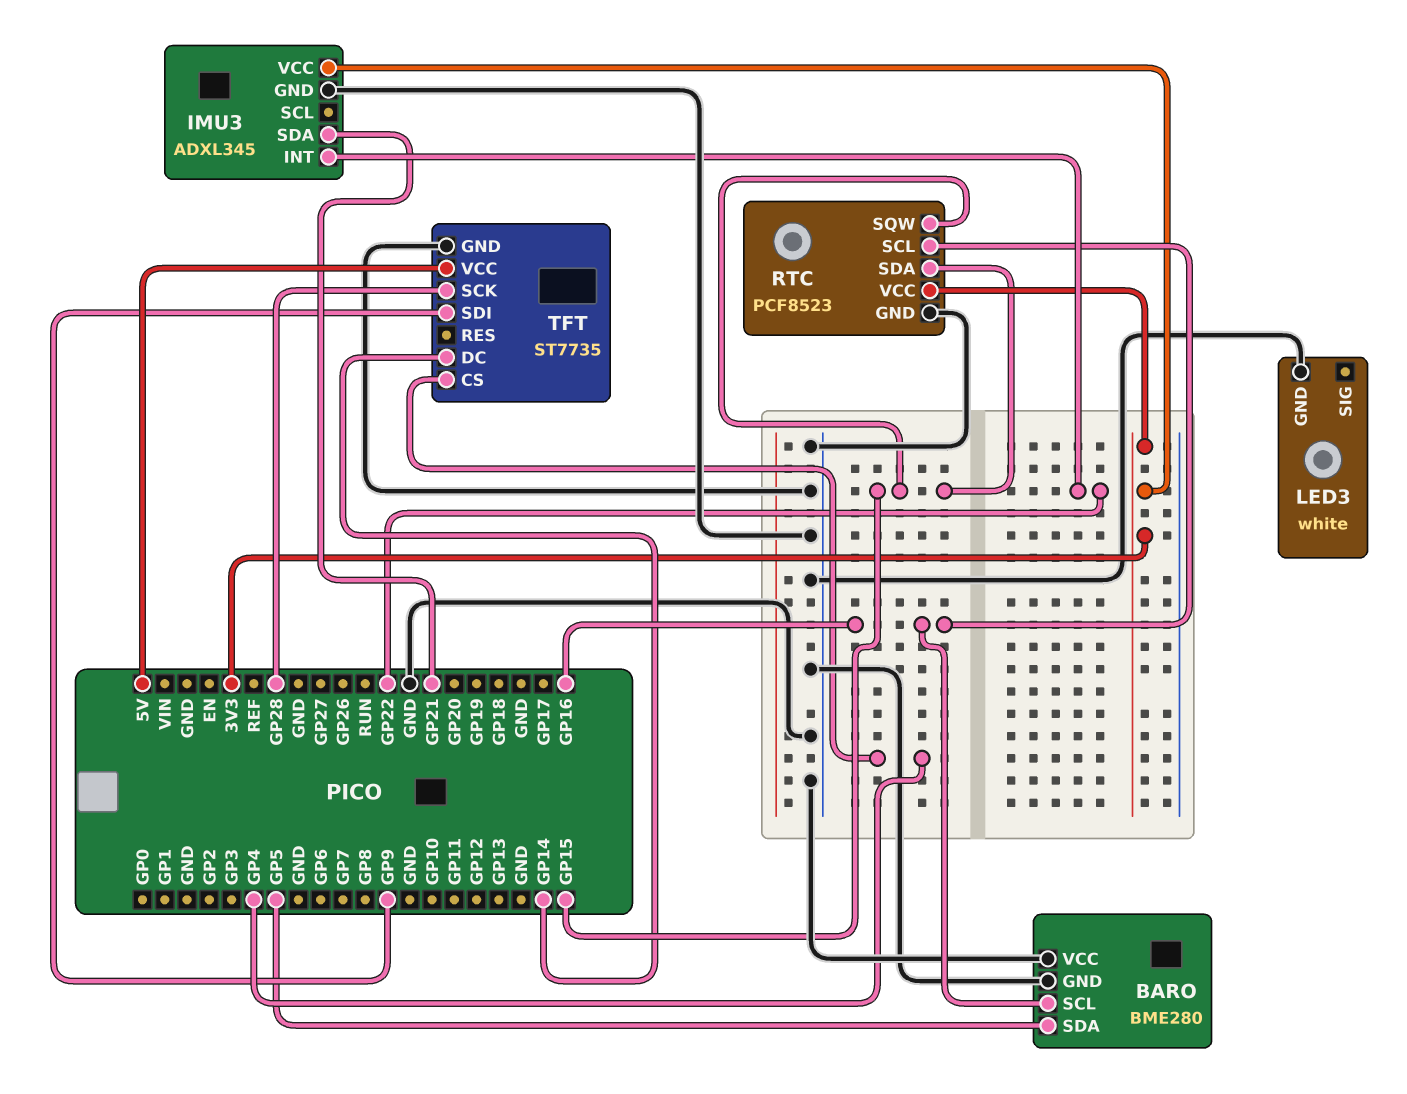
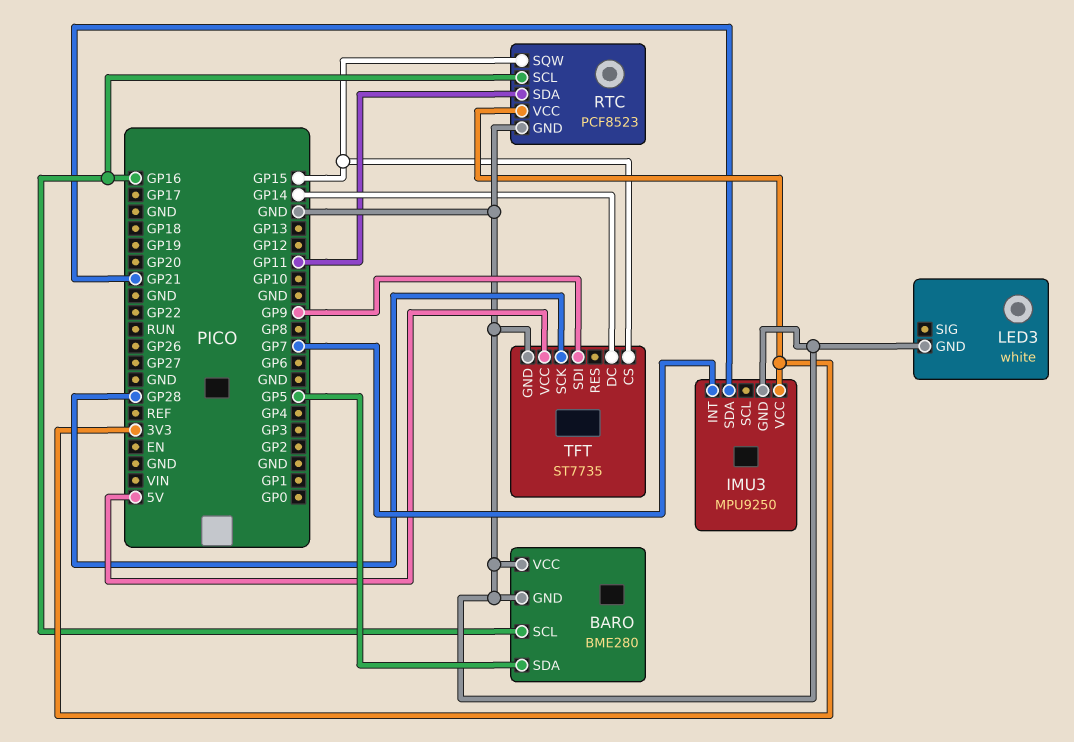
IMU3: ADXL345 -> MPU9250
IMU3 pin INT: GP22 -> GP7
RTC pin SDA: GP15 -> GP11
TFT pin CS: GP4 -> GP15

